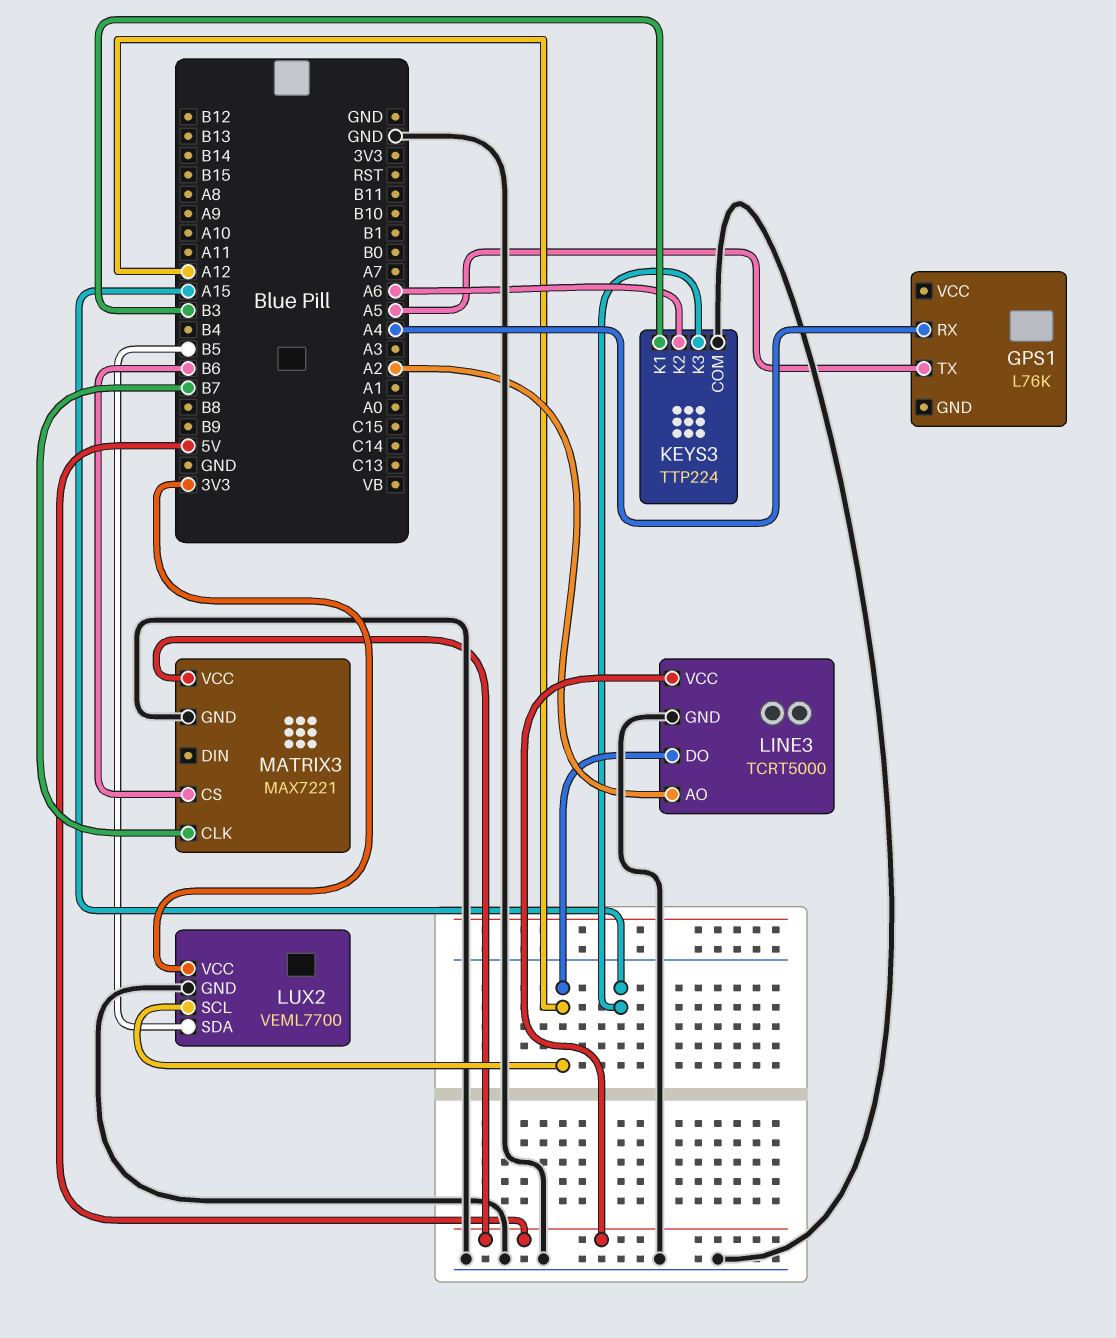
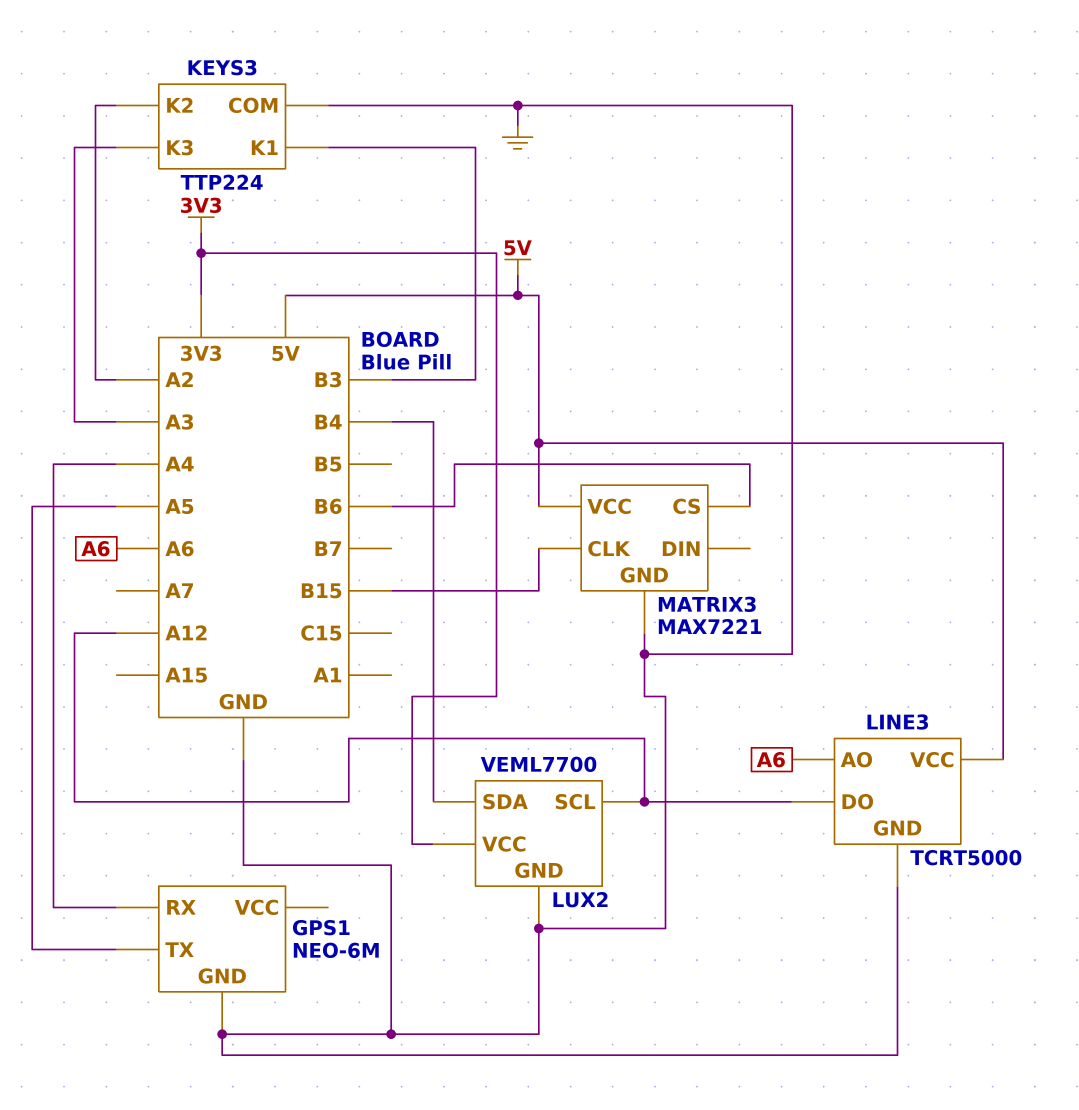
GPS1: L76K -> NEO-6M
GPS1 pin GND: none -> GND
KEYS3 pin K2: A6 -> A2
KEYS3 pin K3: A15 -> A3
LINE3 pin AO: A2 -> A6
LUX2 pin SDA: B5 -> B4
MATRIX3 pin CLK: B7 -> B15

